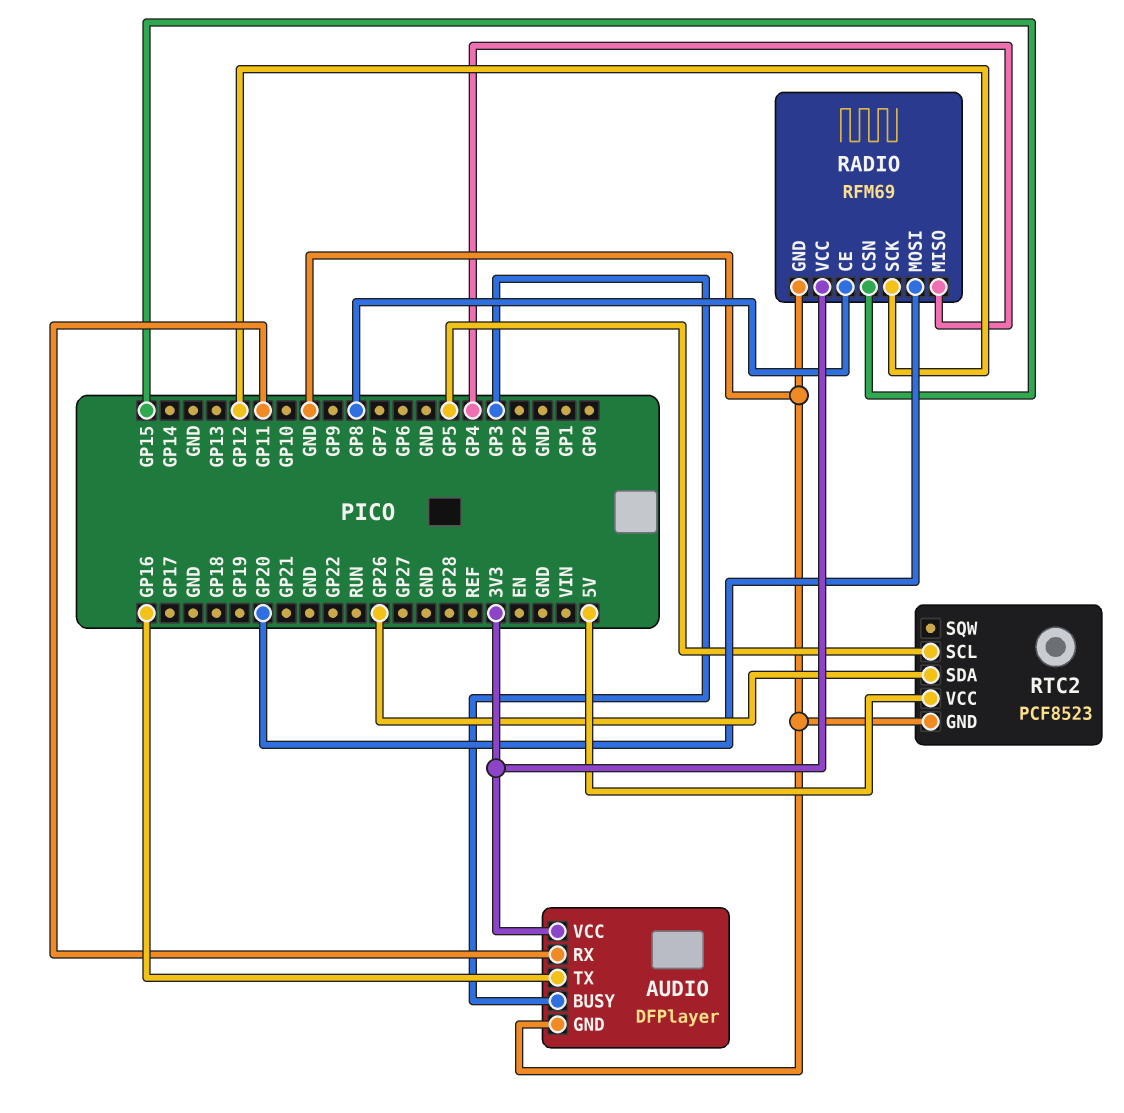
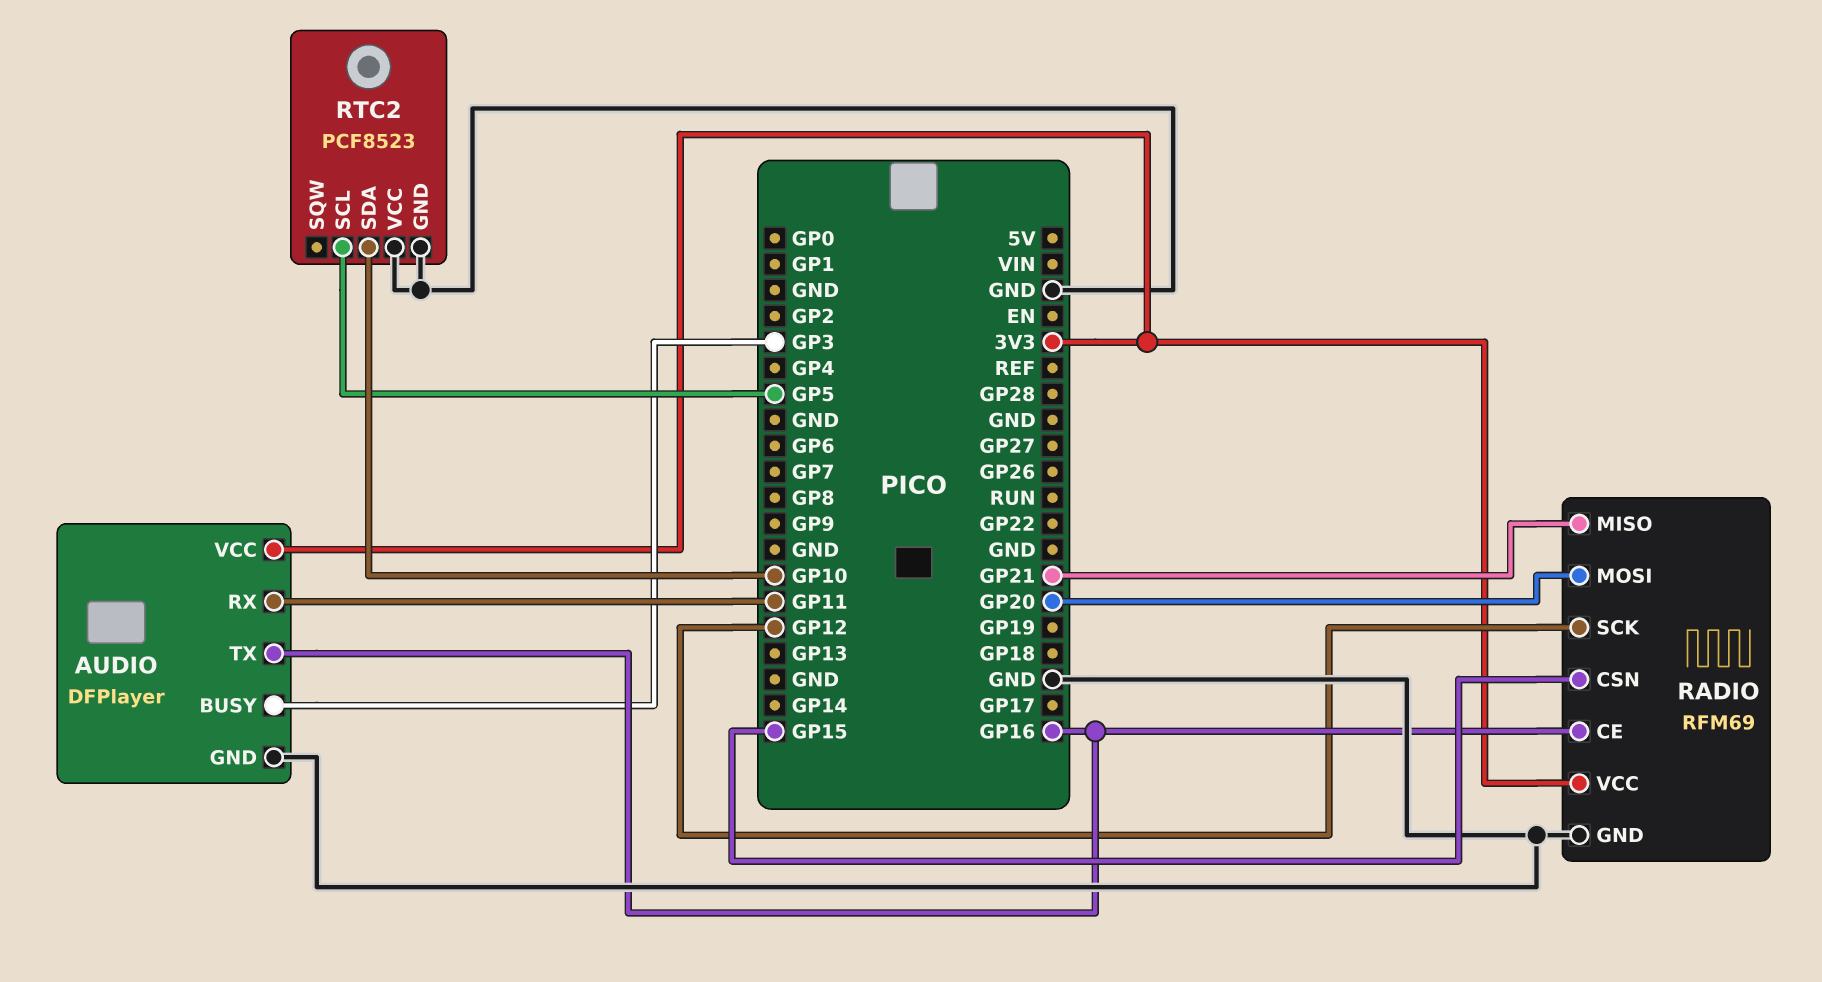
RADIO pin CE: GP8 -> GP16
RADIO pin MISO: GP4 -> GP21
RTC2 pin SDA: GP26 -> GP10
RTC2 pin VCC: 5V -> GND

